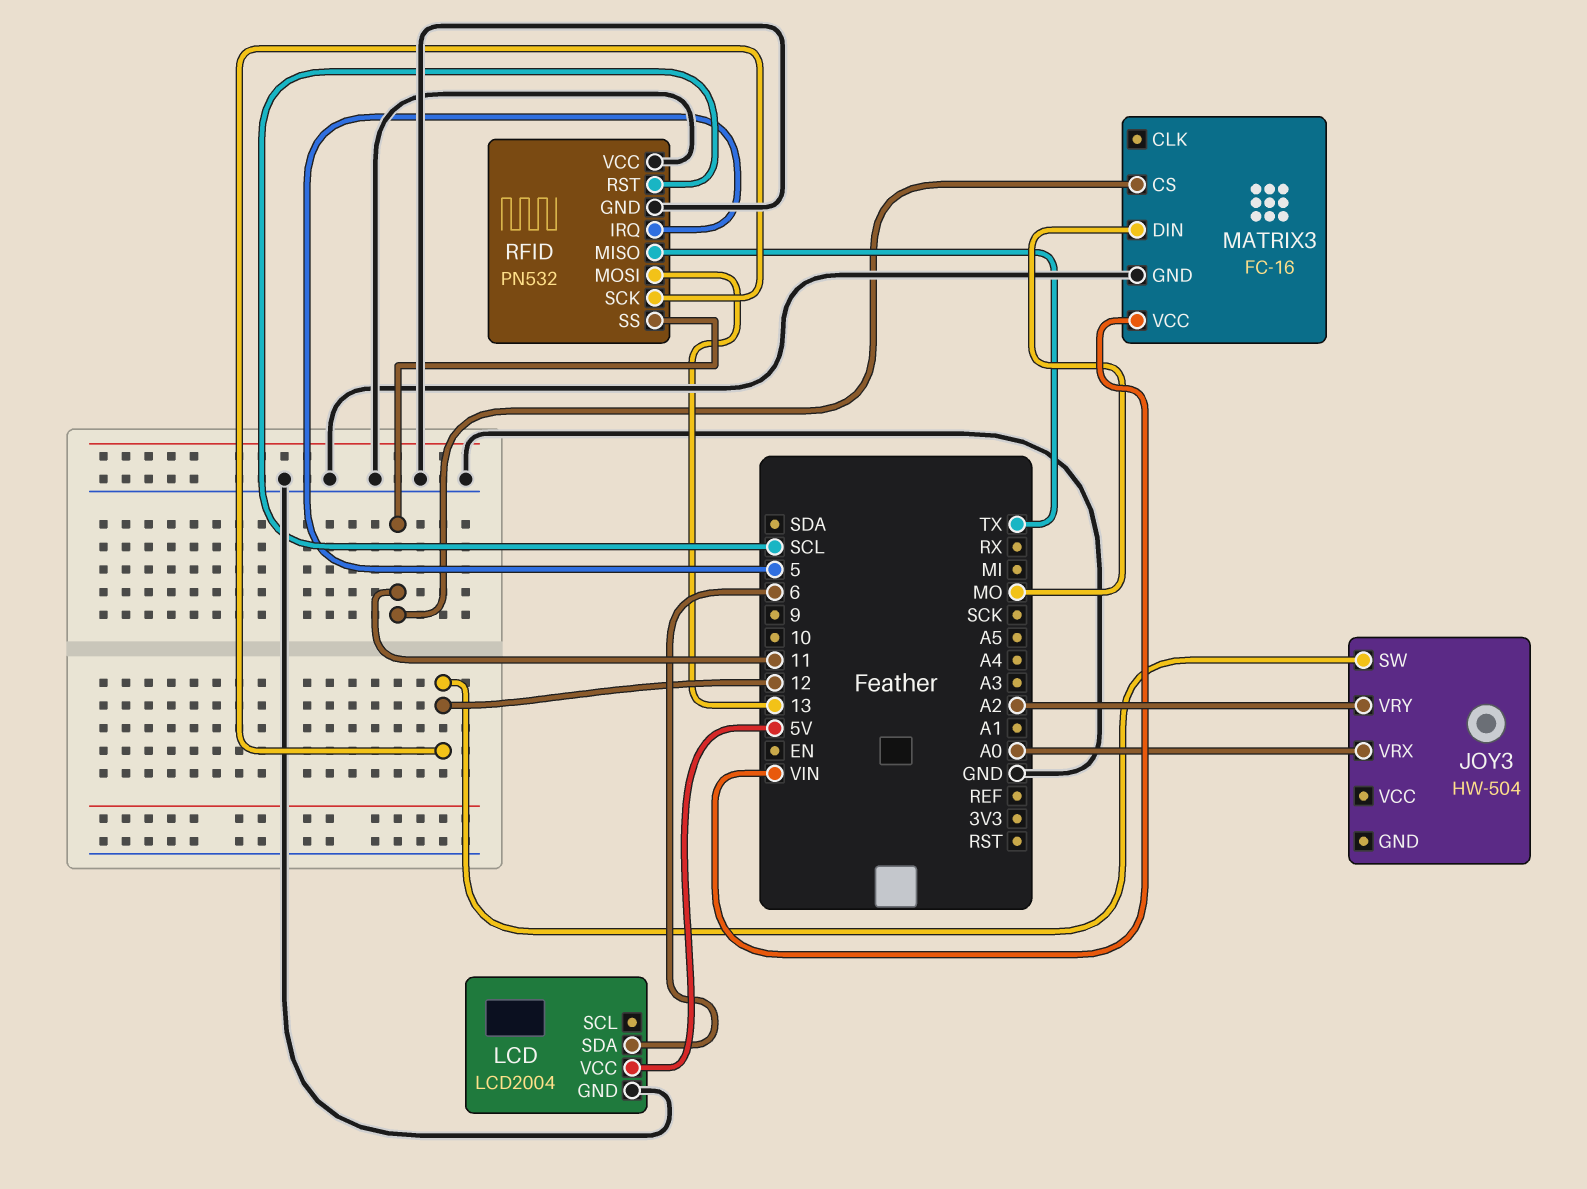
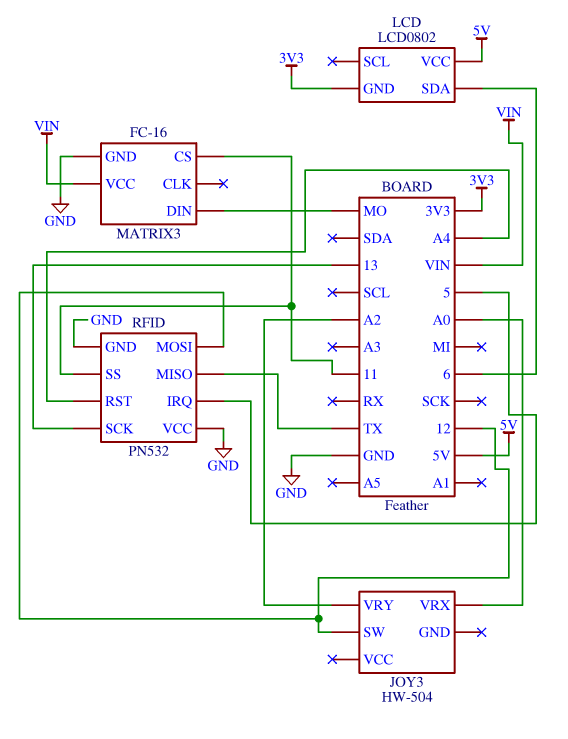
LCD: LCD2004 -> LCD0802
LCD pin GND: GND -> 3V3
RFID pin MOSI: 13 -> 12
RFID pin RST: SCL -> A4
RFID pin SCK: 12 -> 13

